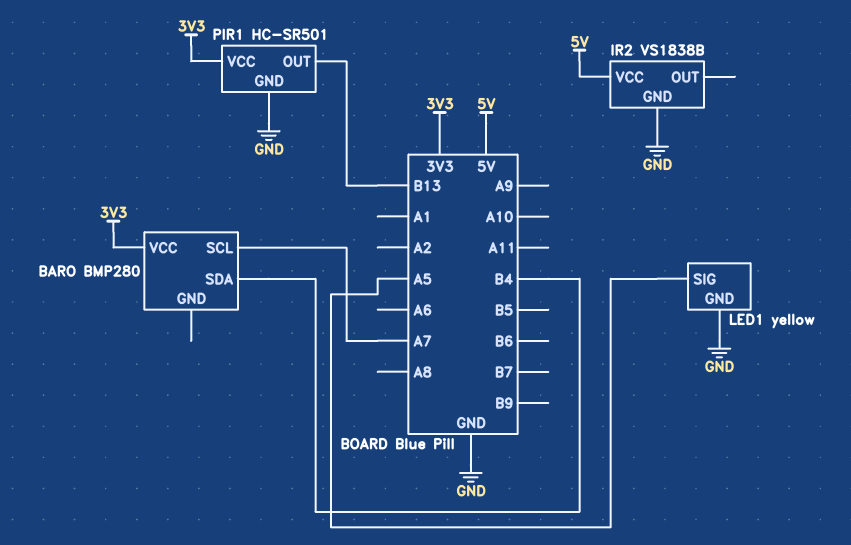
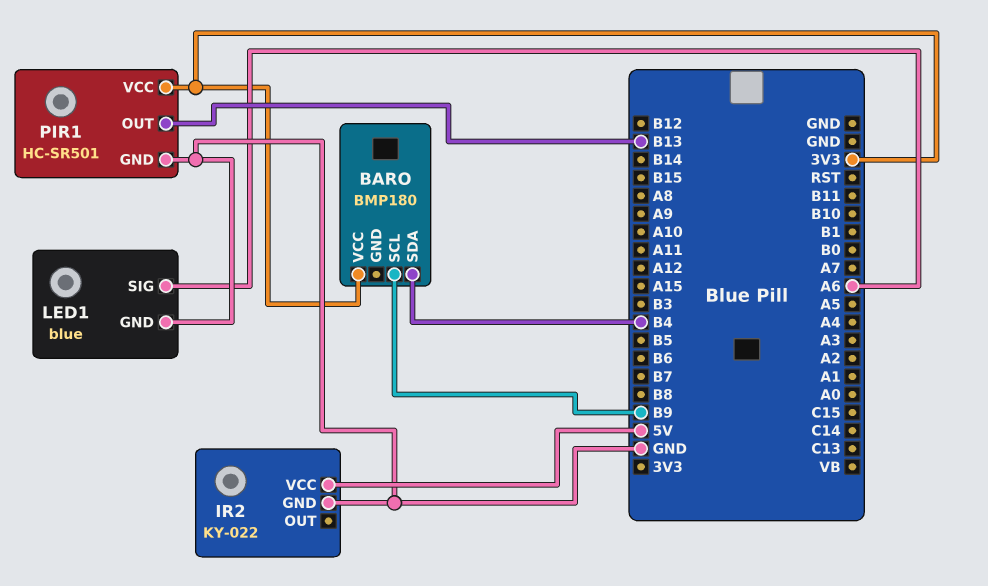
BARO: BMP280 -> BMP180
BARO pin SCL: A7 -> B9
IR2: VS1838B -> KY-022
LED1: yellow -> blue
LED1 pin SIG: A5 -> A6

